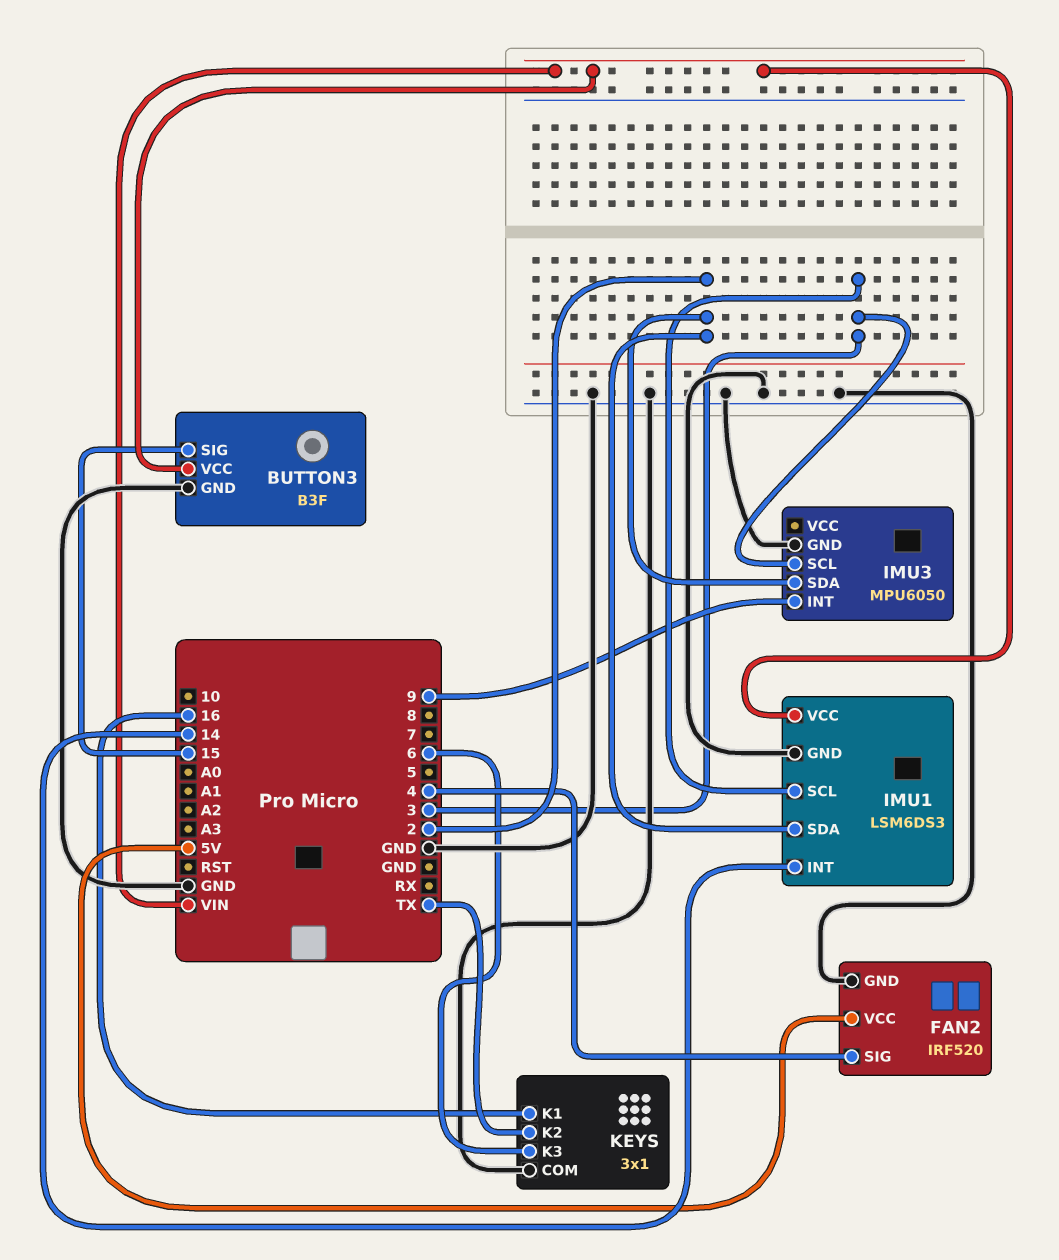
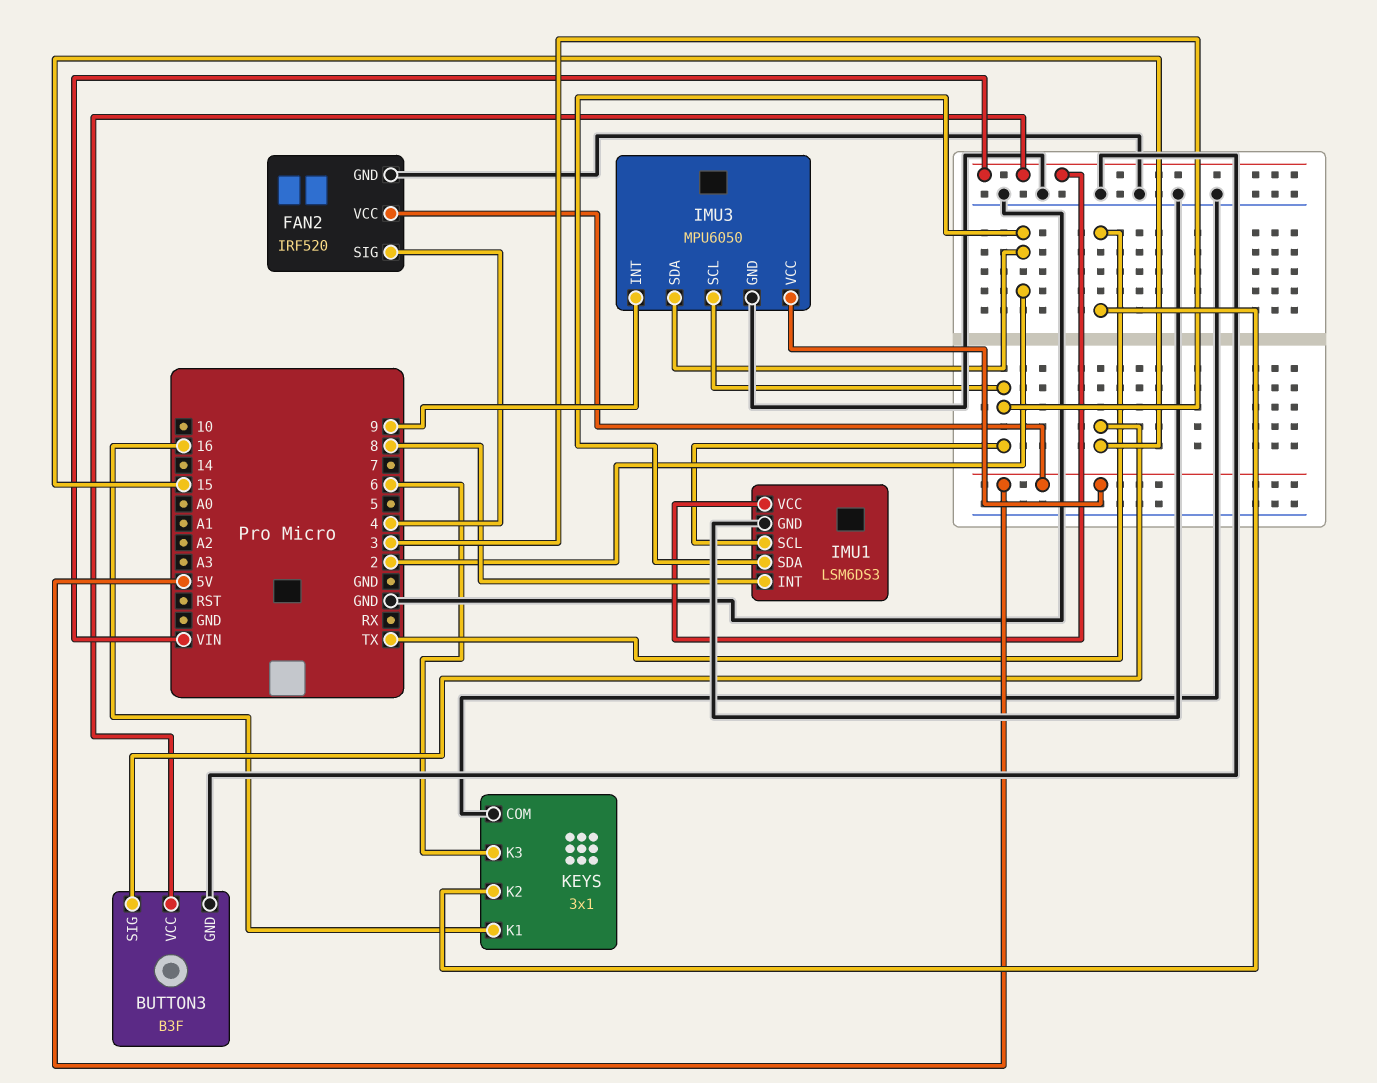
IMU1 pin INT: 14 -> 8
IMU3 pin VCC: none -> 5V

